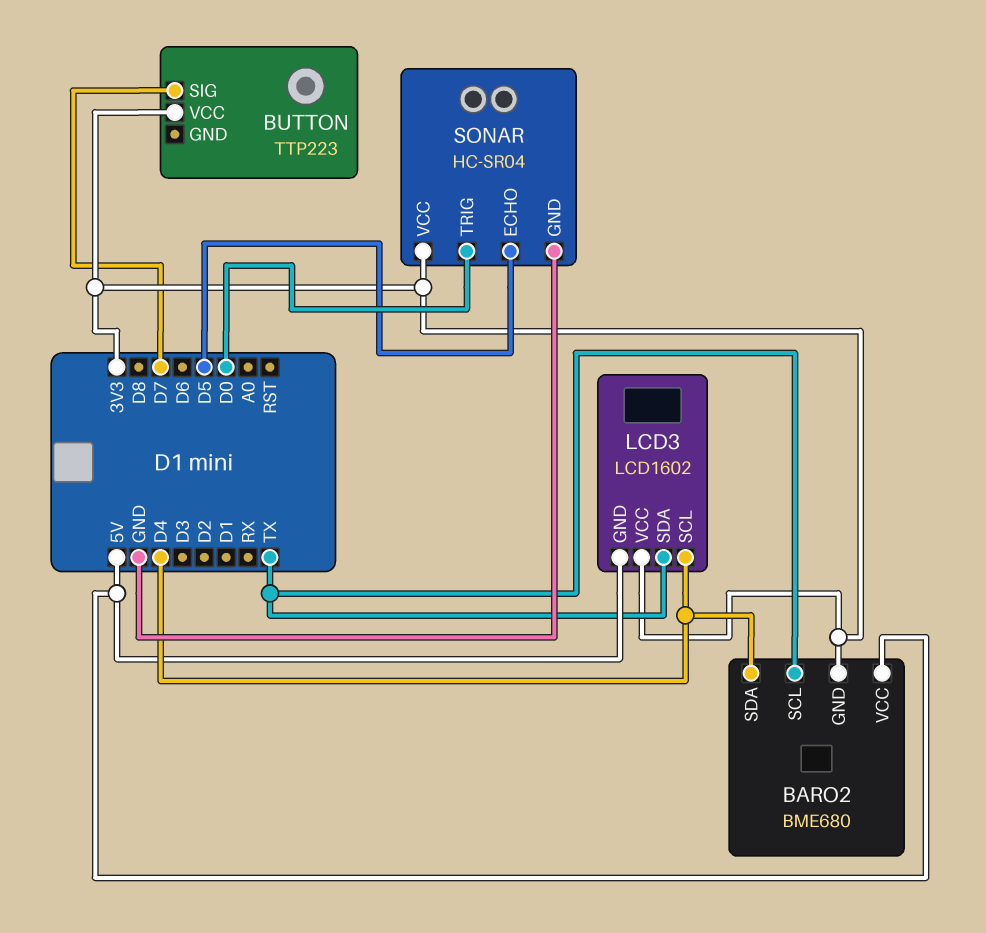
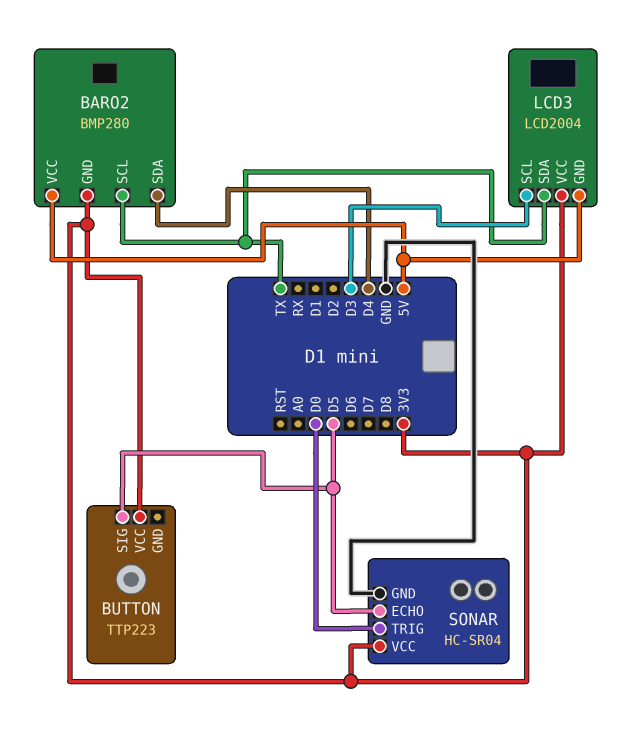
BARO2: BME680 -> BMP280
BUTTON pin SIG: D7 -> D5
LCD3: LCD1602 -> LCD2004
LCD3 pin SCL: D4 -> D3

